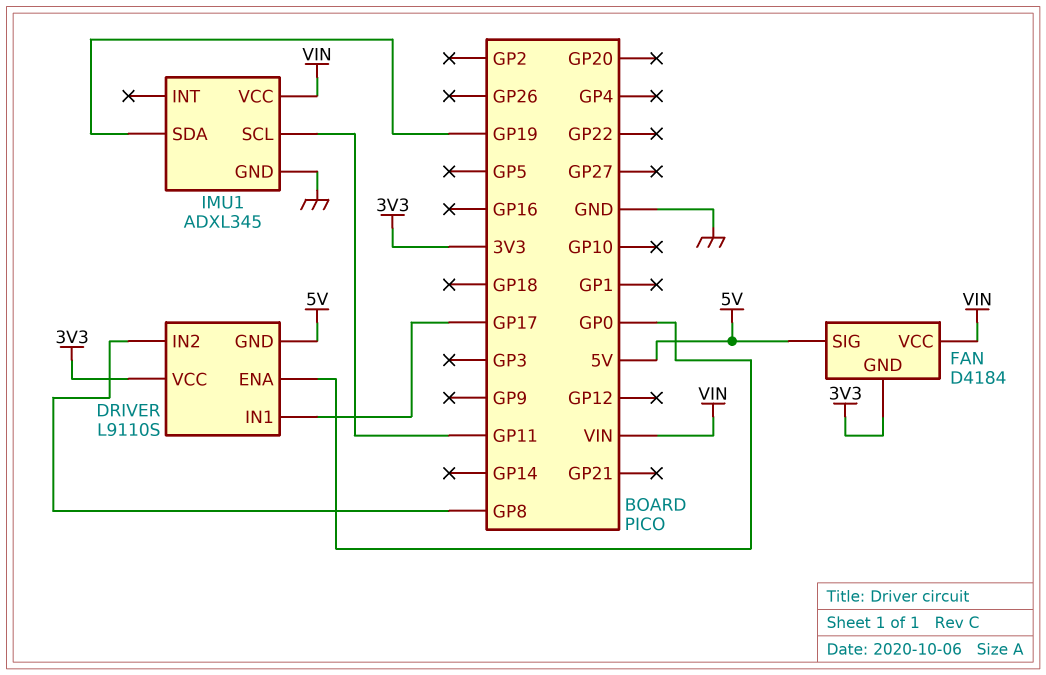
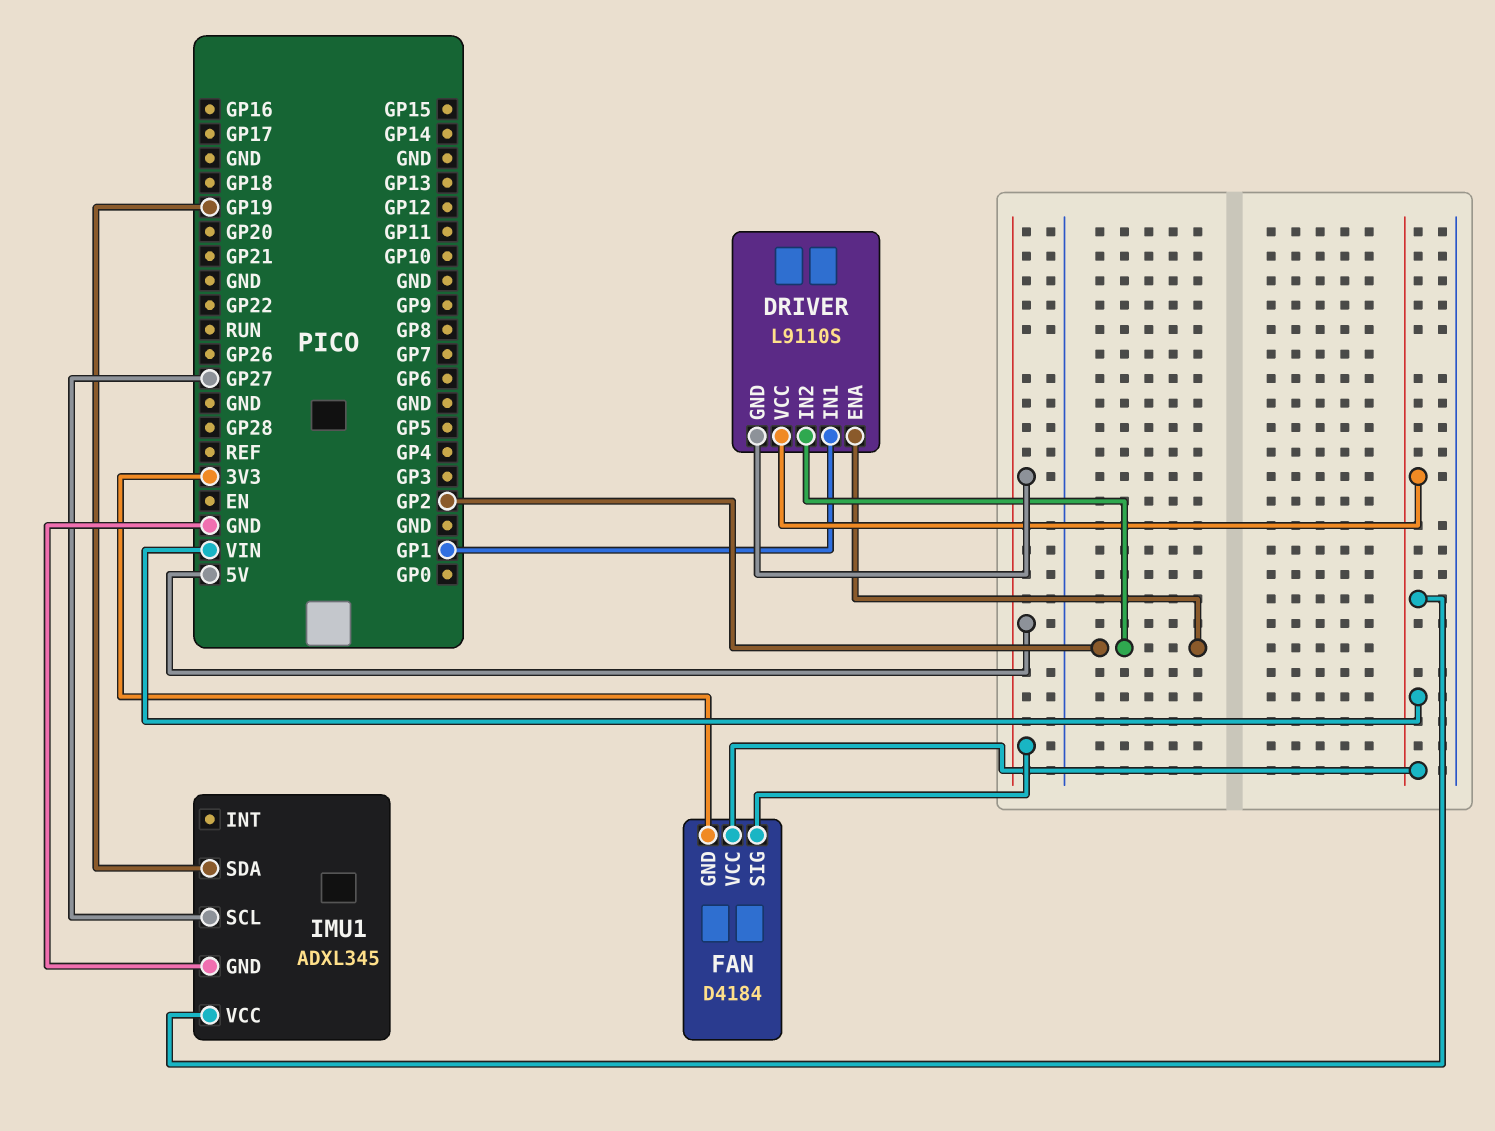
DRIVER pin ENA: GP0 -> GP2
DRIVER pin IN1: GP17 -> GP1
DRIVER pin IN2: GP8 -> GP2
DRIVER pin VCC: 3V3 -> VIN
IMU1 pin SCL: GP11 -> GP27

